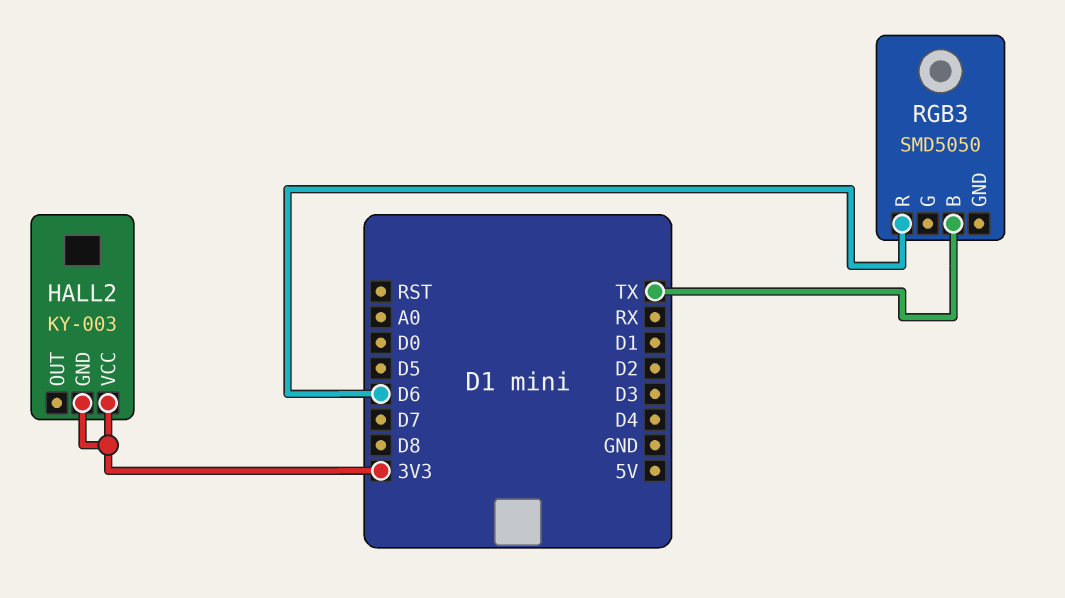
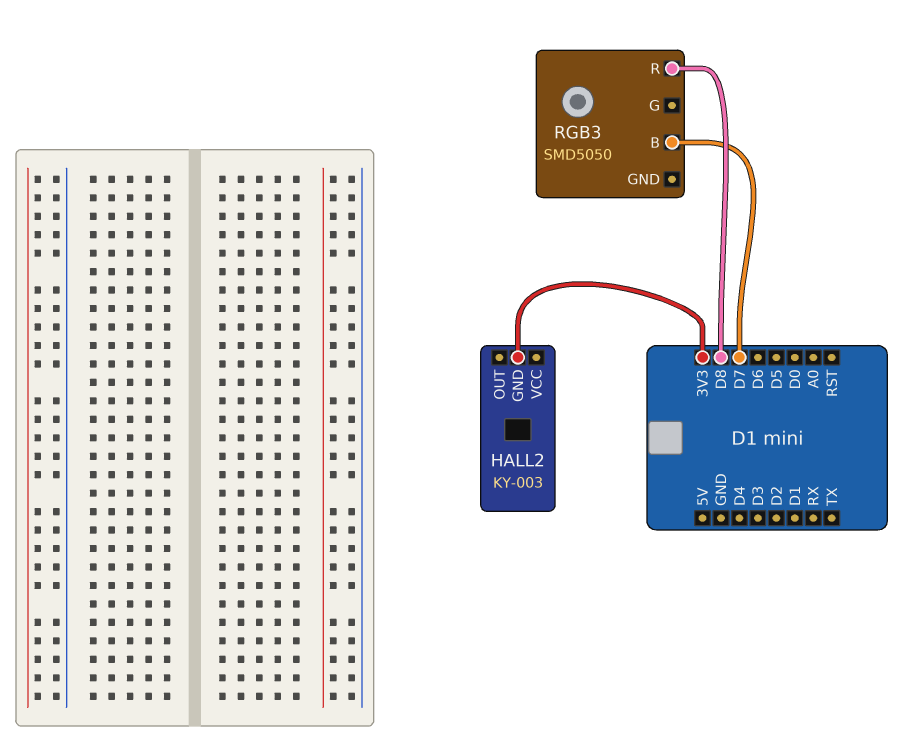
HALL2 pin VCC: 3V3 -> none
RGB3 pin B: TX -> D7
RGB3 pin R: D6 -> D8

